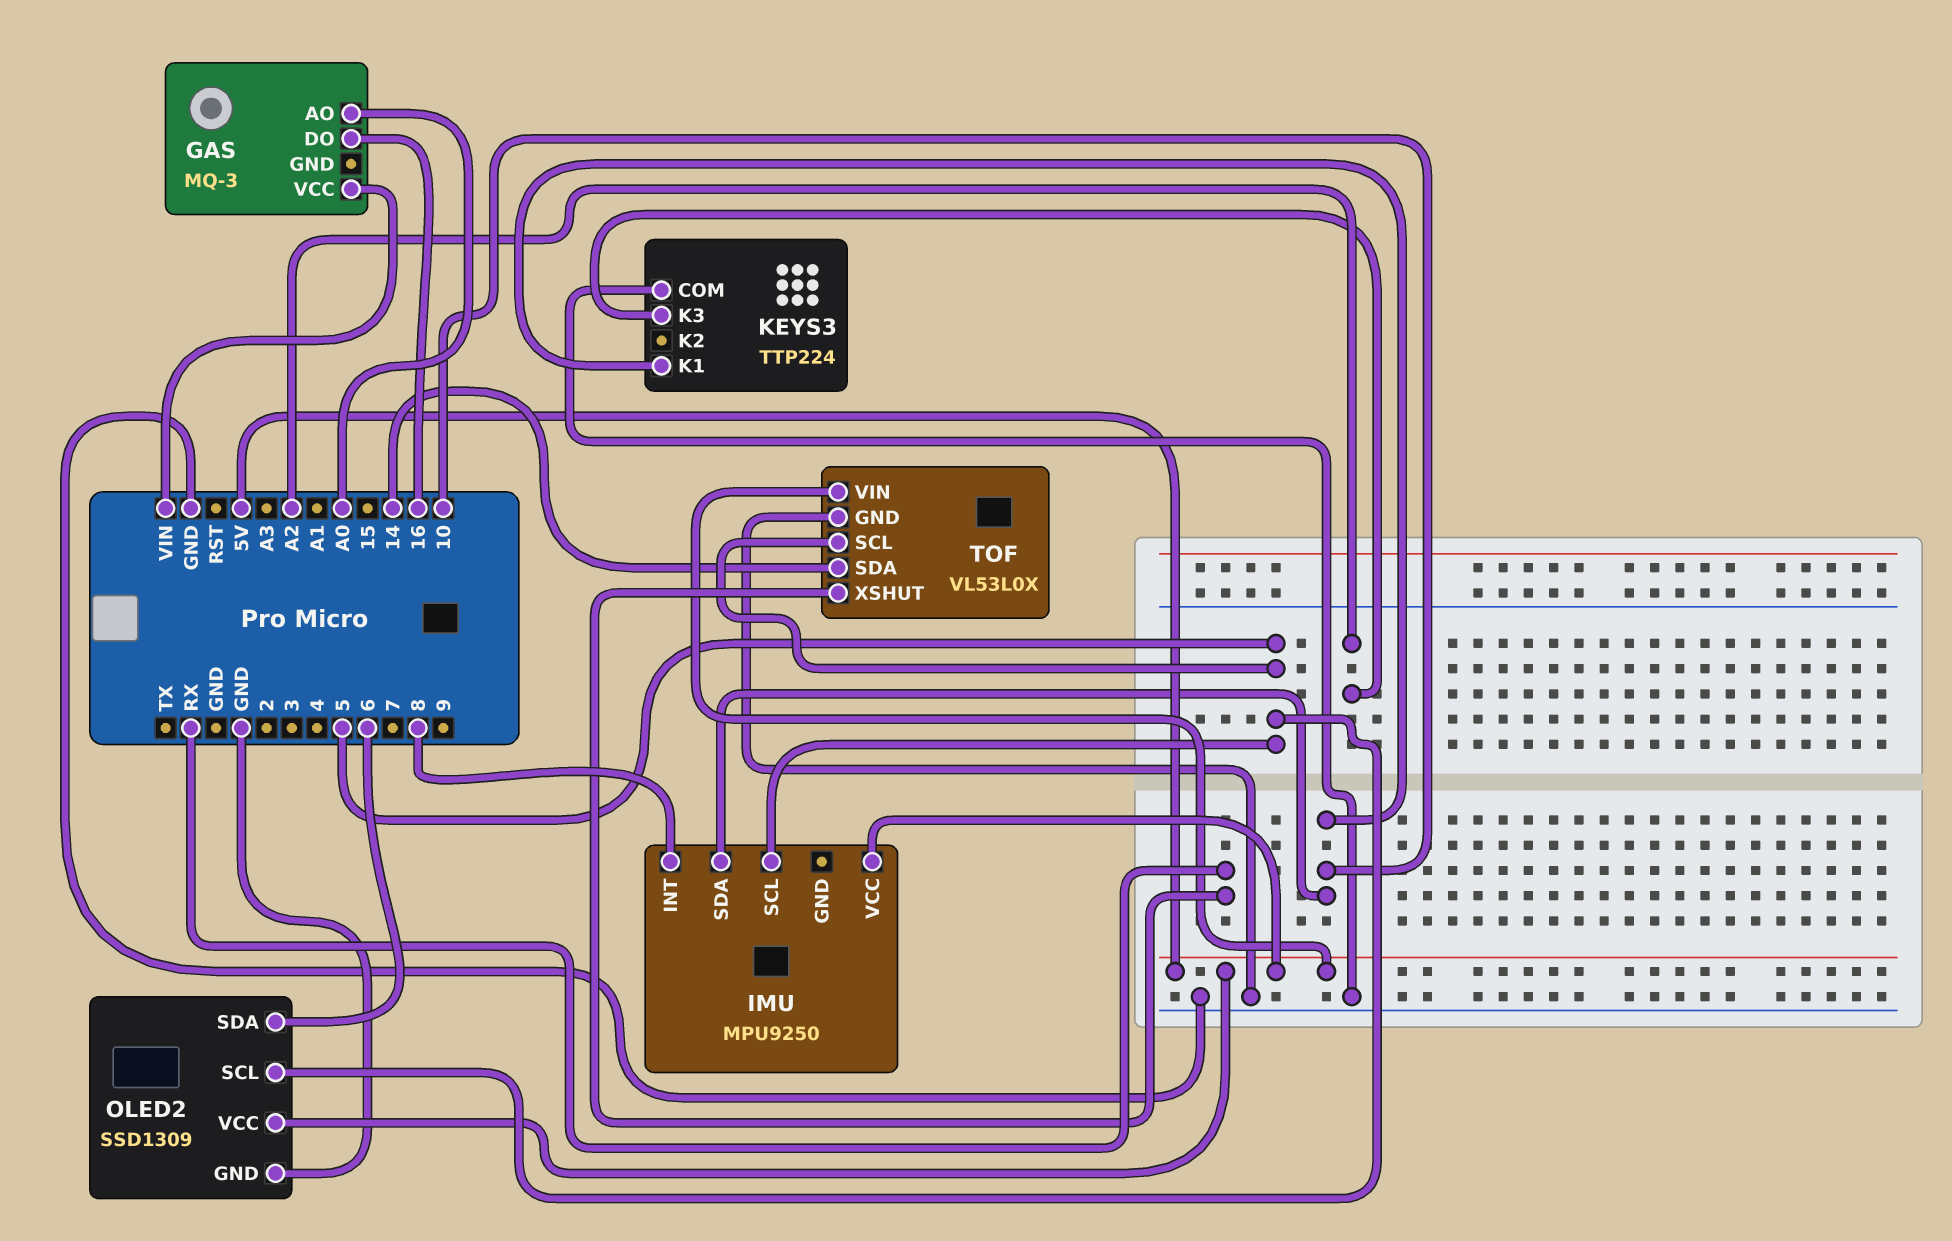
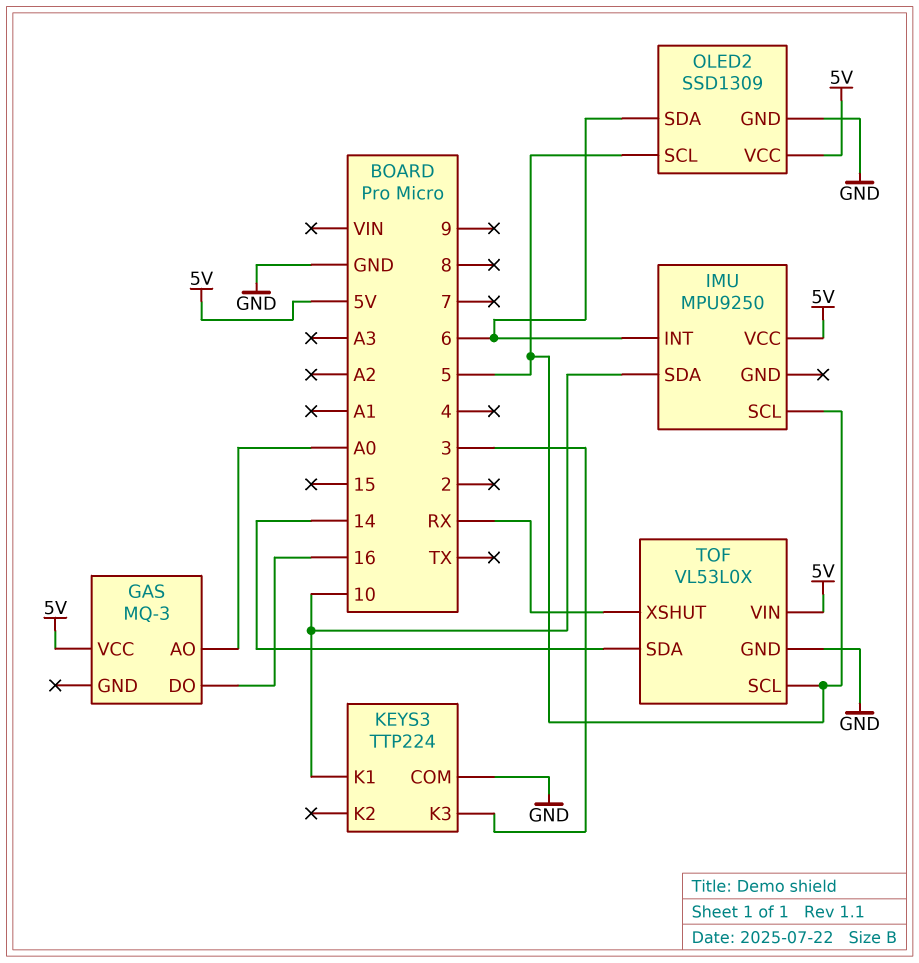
GAS pin VCC: VIN -> 5V
IMU pin INT: 8 -> 6
KEYS3 pin K3: A2 -> 3

